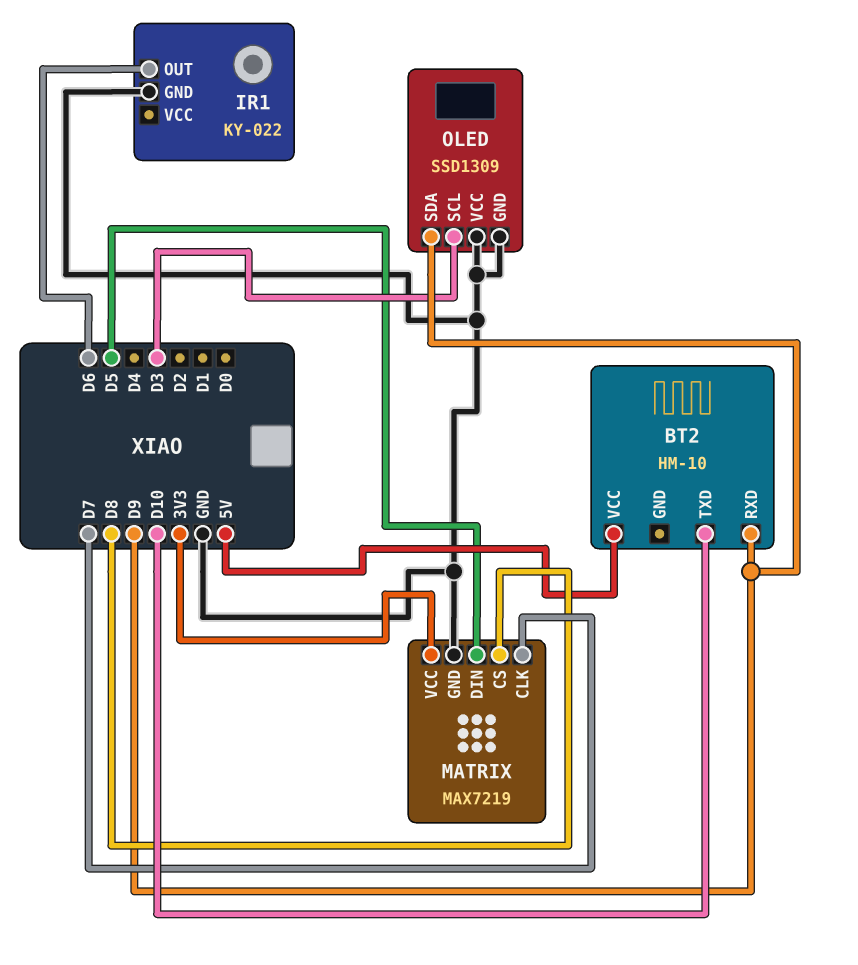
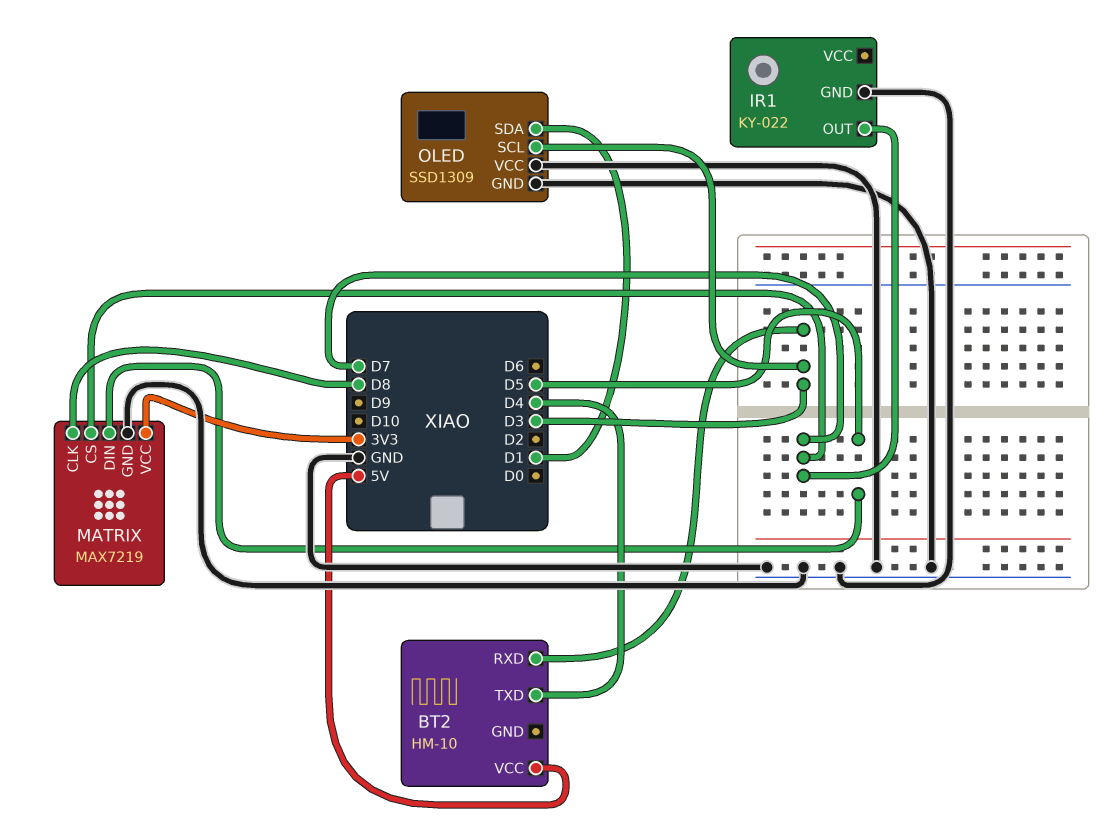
BT2 pin RXD: D9 -> D3
BT2 pin TXD: D10 -> D4
IR1 pin OUT: D6 -> D7
MATRIX pin CLK: D7 -> D8
MATRIX pin CS: D8 -> D7
OLED pin SDA: D9 -> D1

